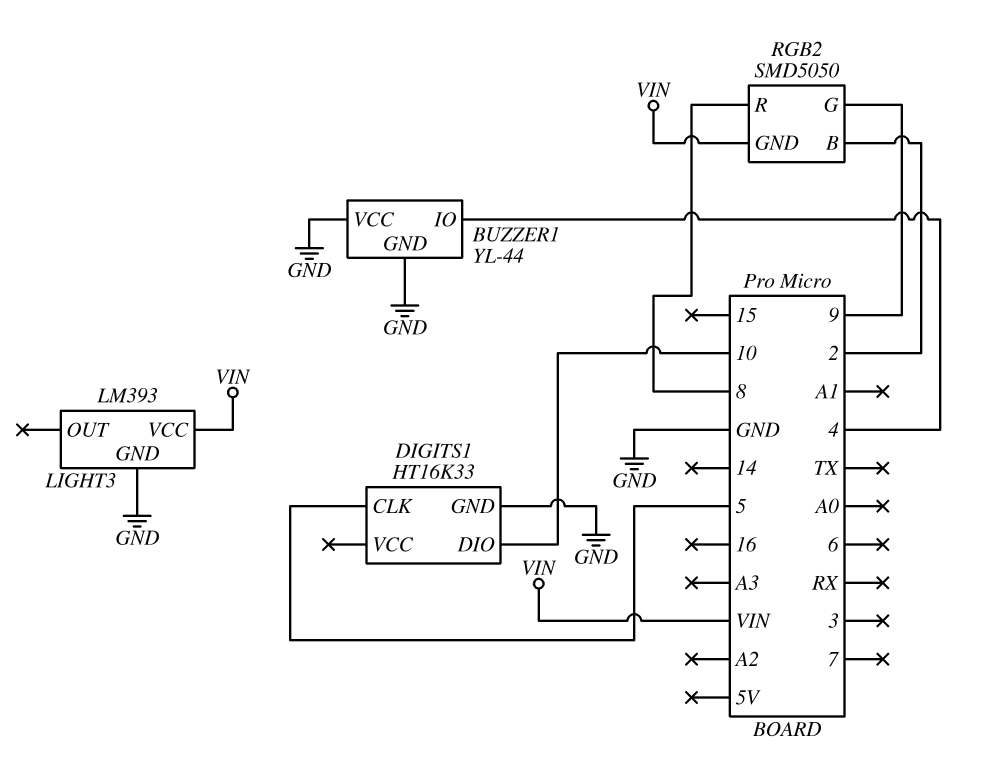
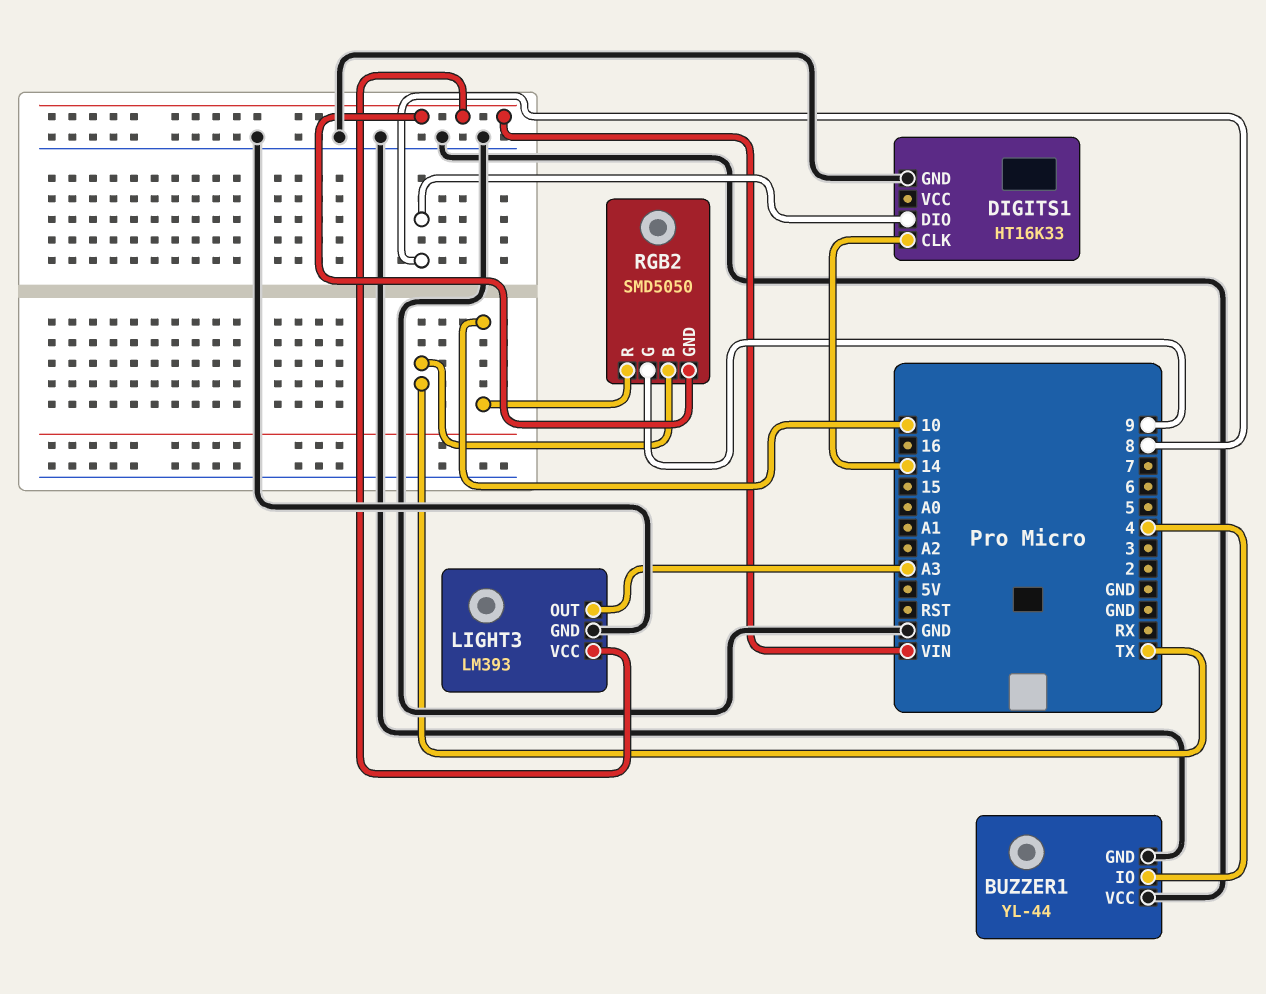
DIGITS1 pin CLK: 5 -> 14
DIGITS1 pin DIO: 10 -> 8
LIGHT3 pin OUT: none -> A3
RGB2 pin B: 2 -> TX
RGB2 pin R: 8 -> 10

